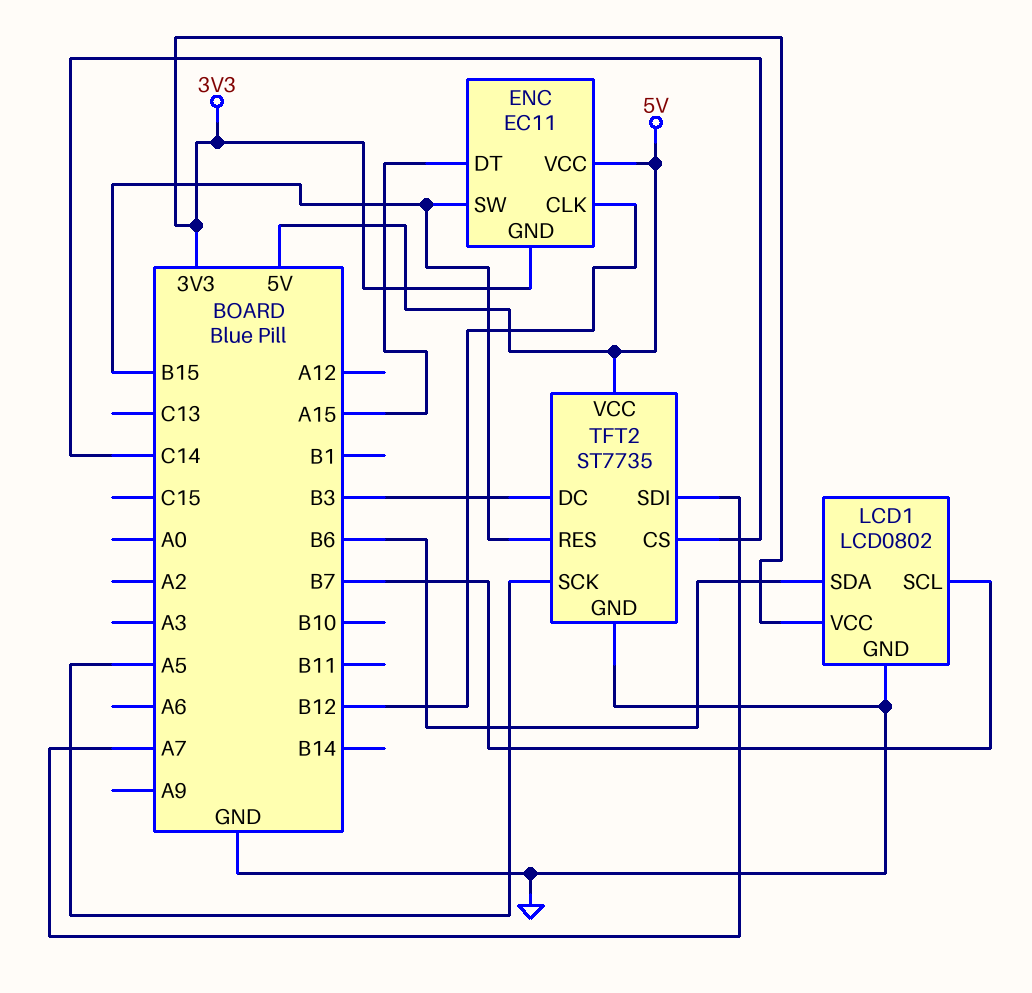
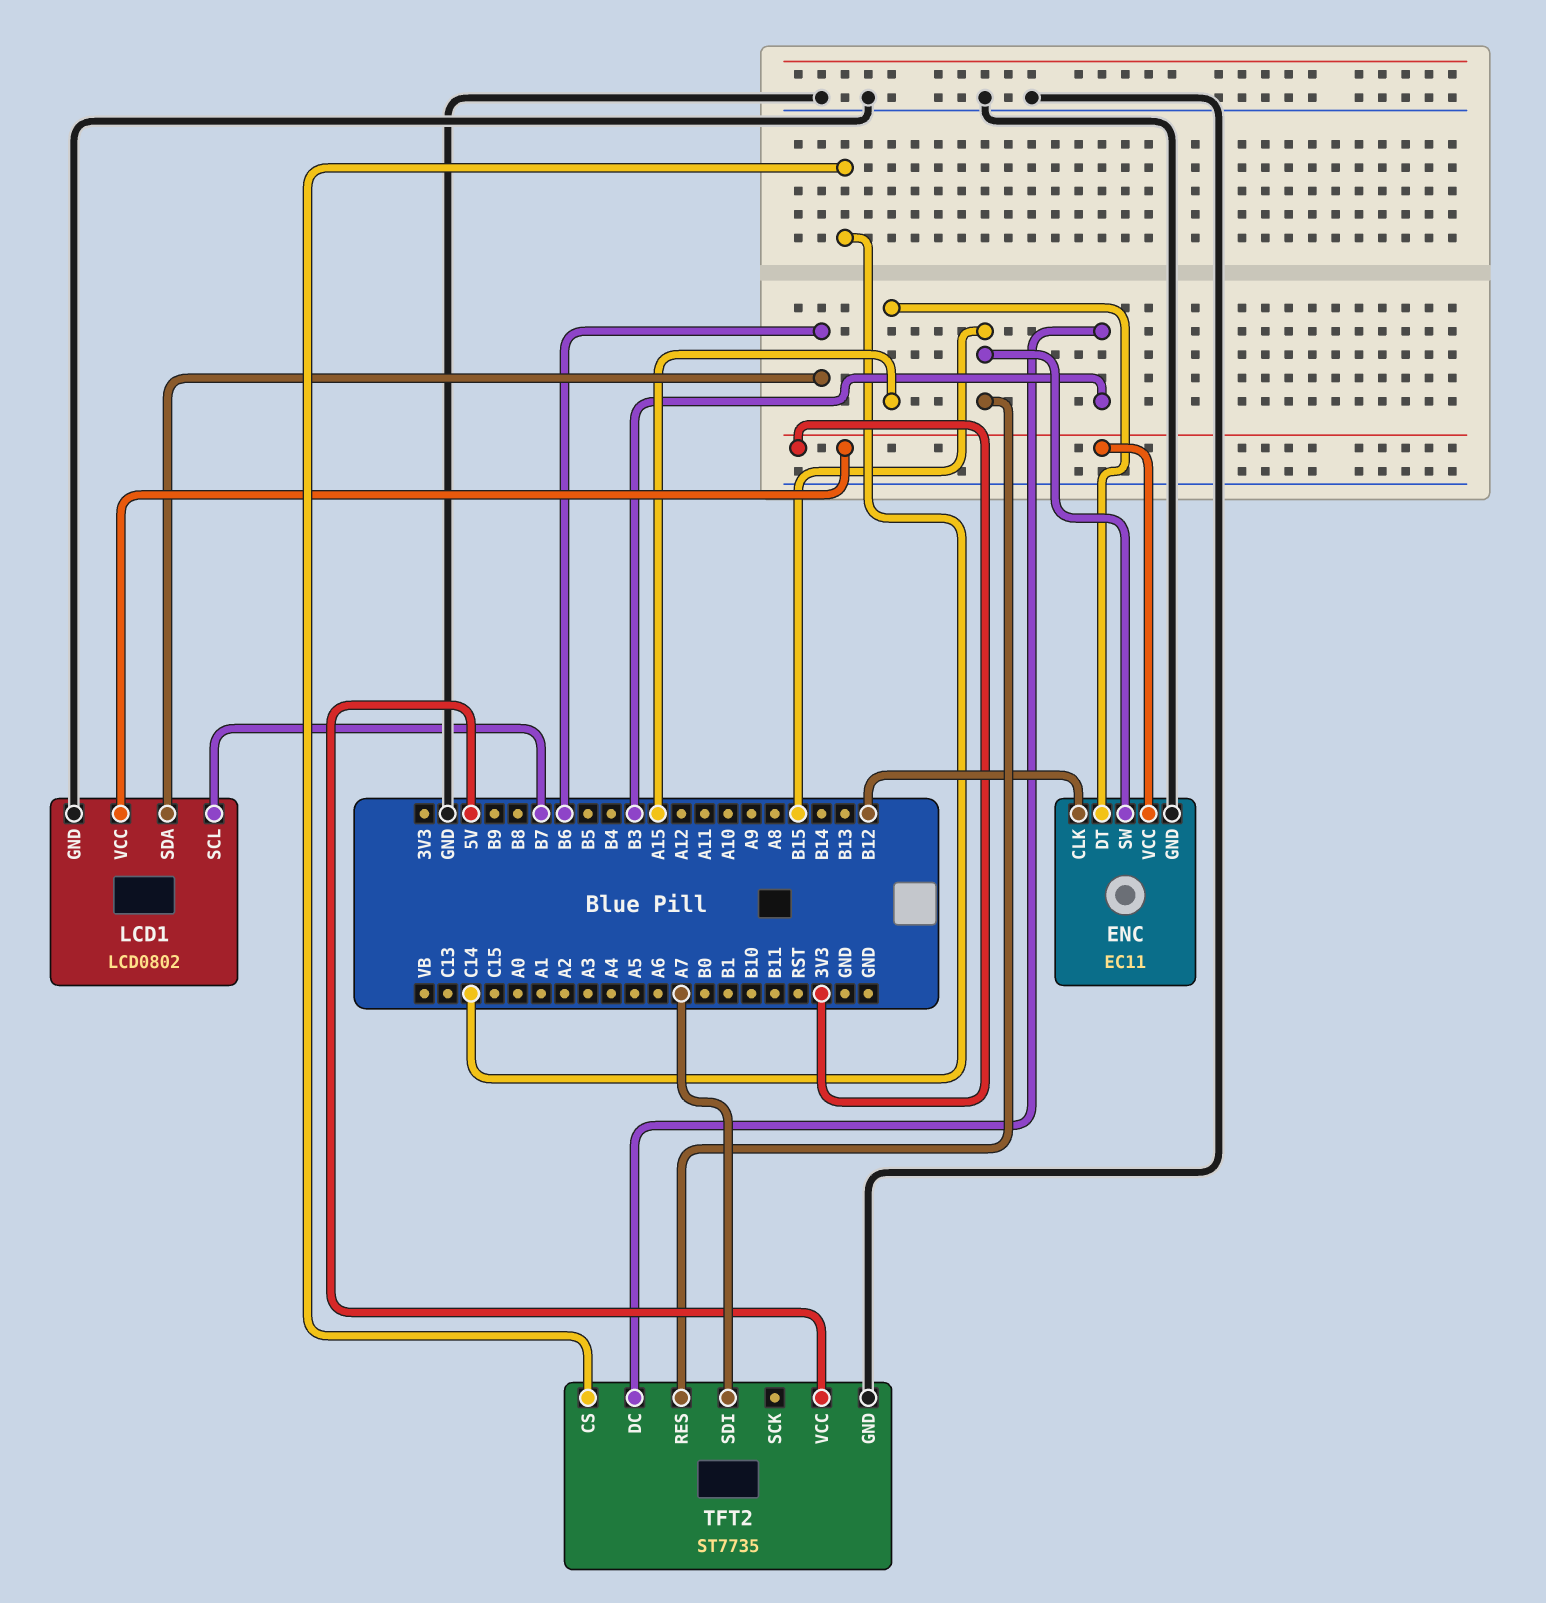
ENC pin GND: 3V3 -> GND
ENC pin VCC: 5V -> 3V3
TFT2 pin SCK: A5 -> none

